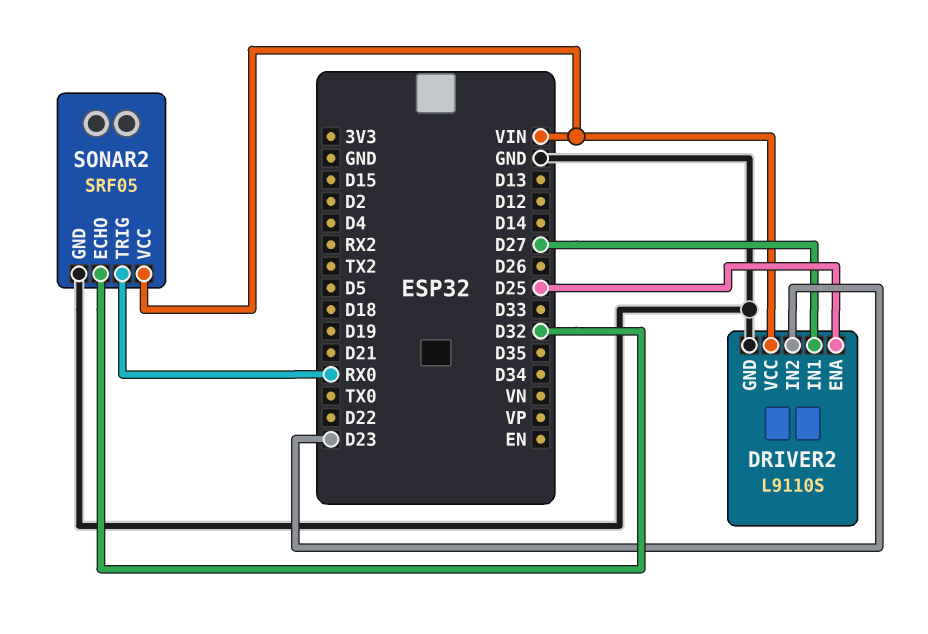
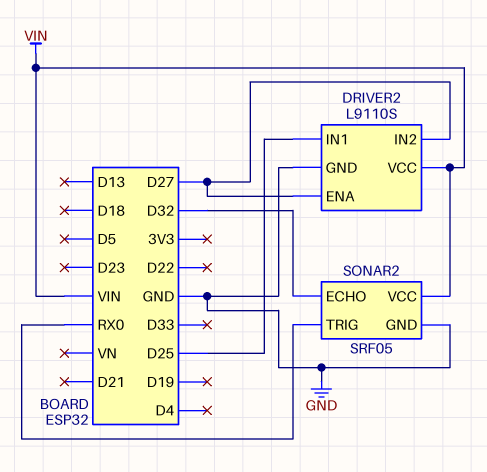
DRIVER2 pin ENA: D25 -> D27
DRIVER2 pin IN1: D27 -> D25
DRIVER2 pin IN2: D23 -> D27

